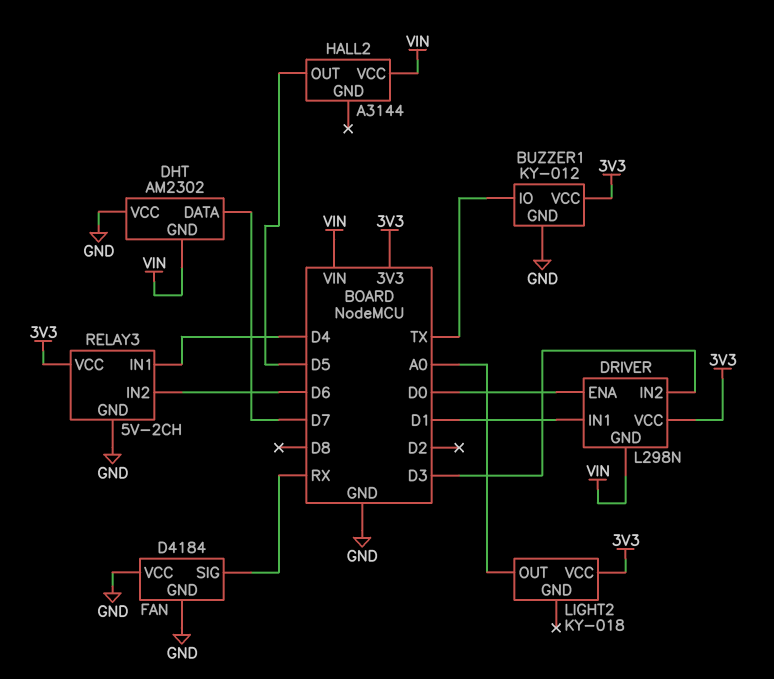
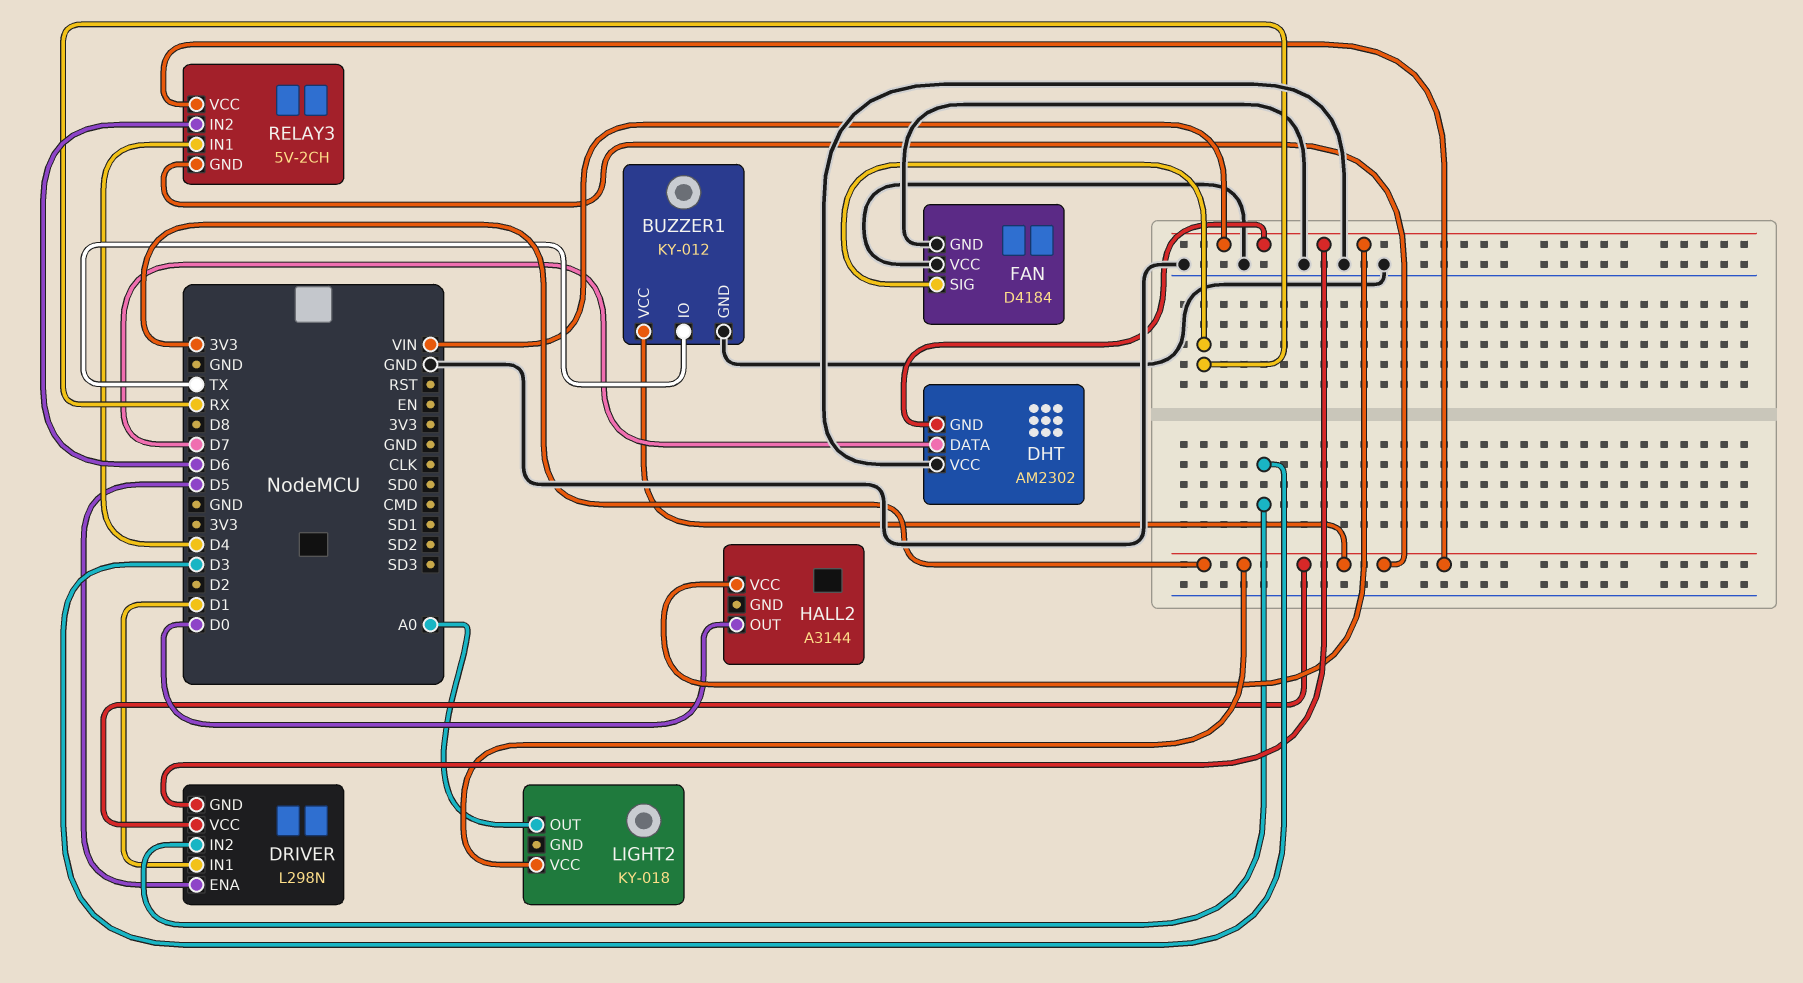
DRIVER pin ENA: D0 -> D5
HALL2 pin OUT: D5 -> D0
RELAY3 pin GND: GND -> 3V3

